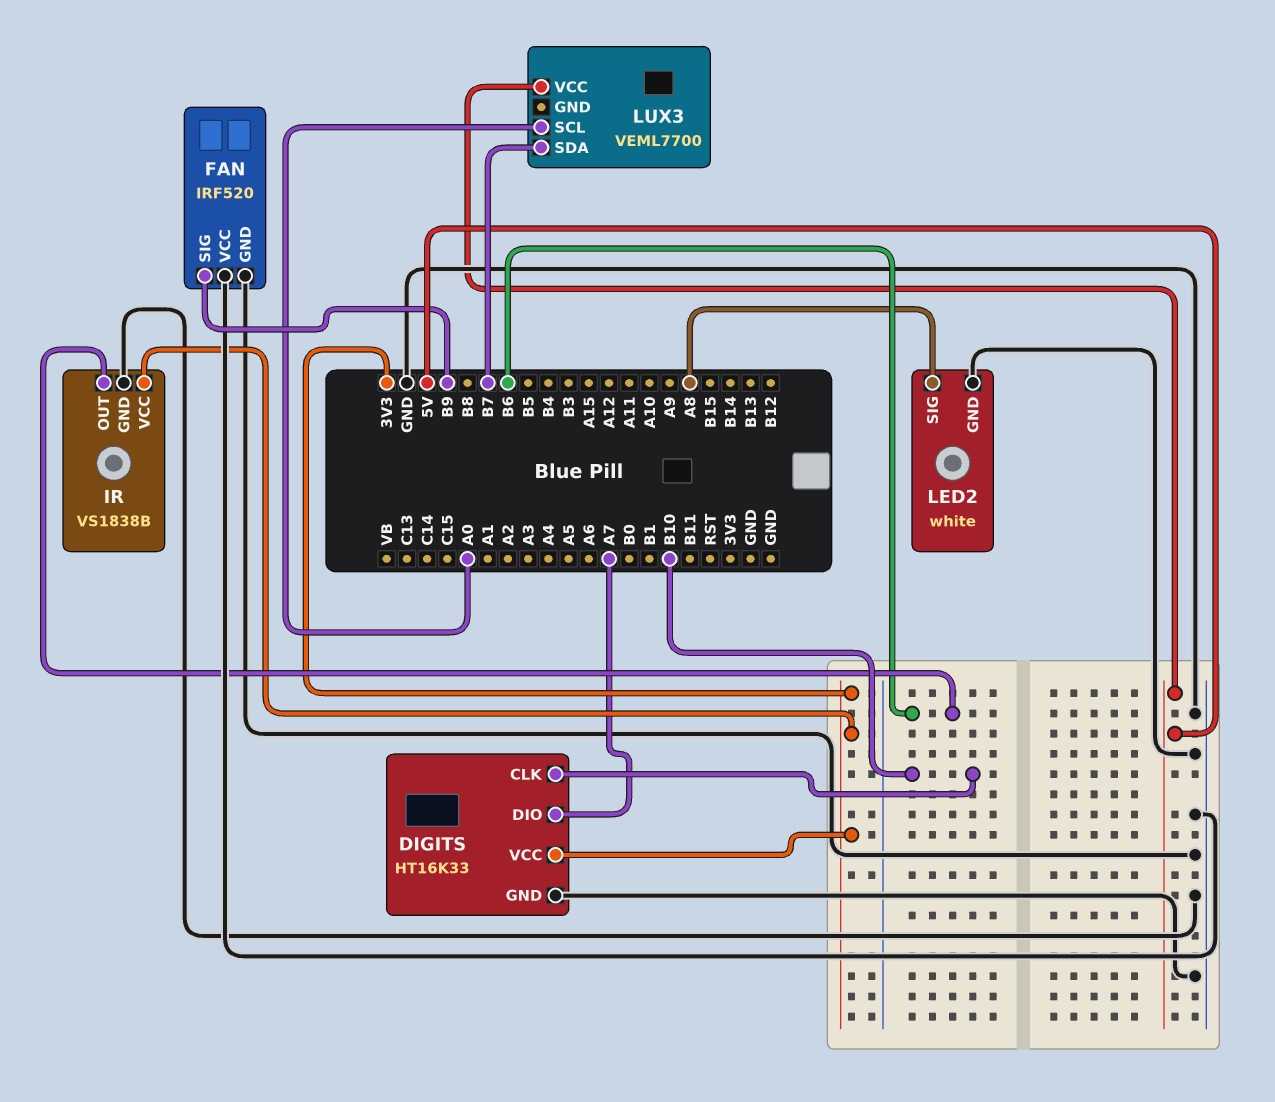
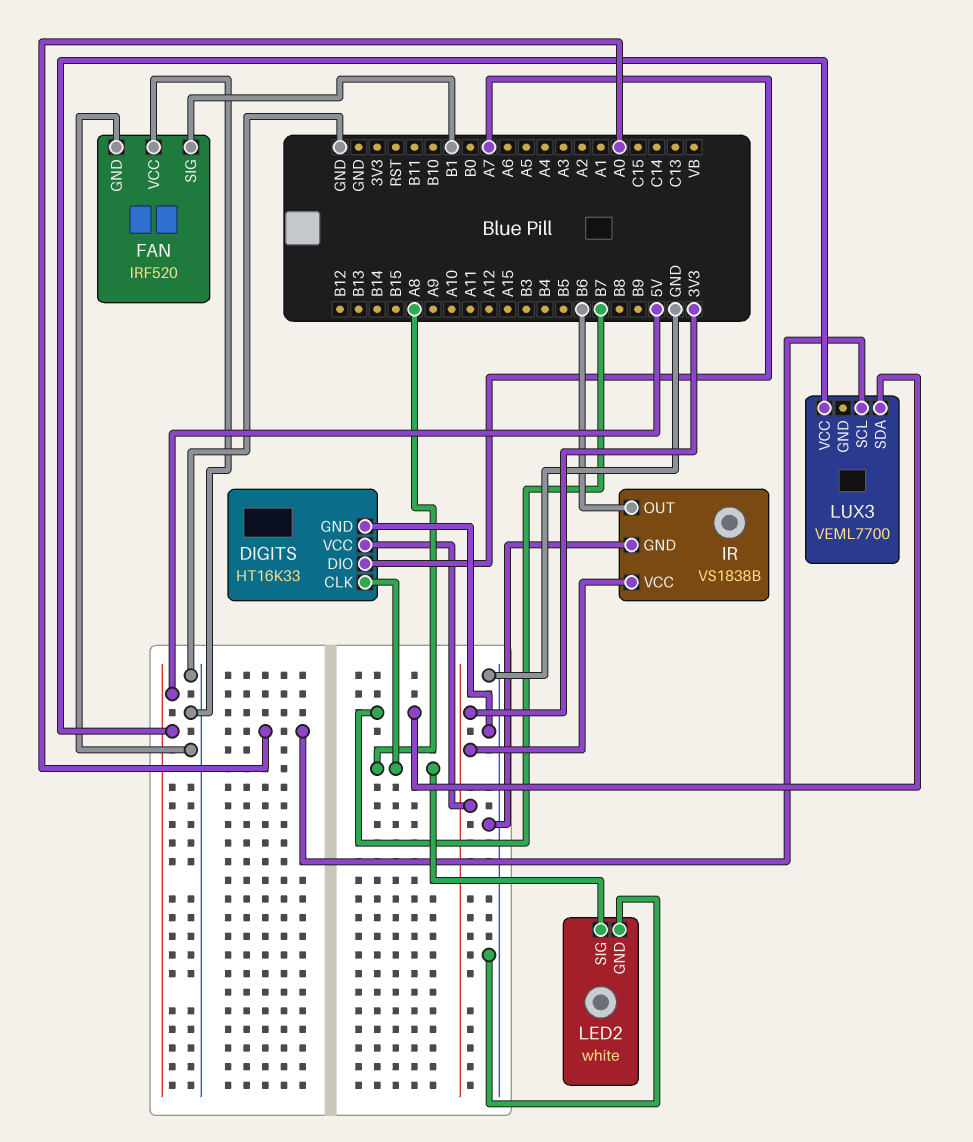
DIGITS pin CLK: B10 -> A8
FAN pin SIG: B9 -> B1

